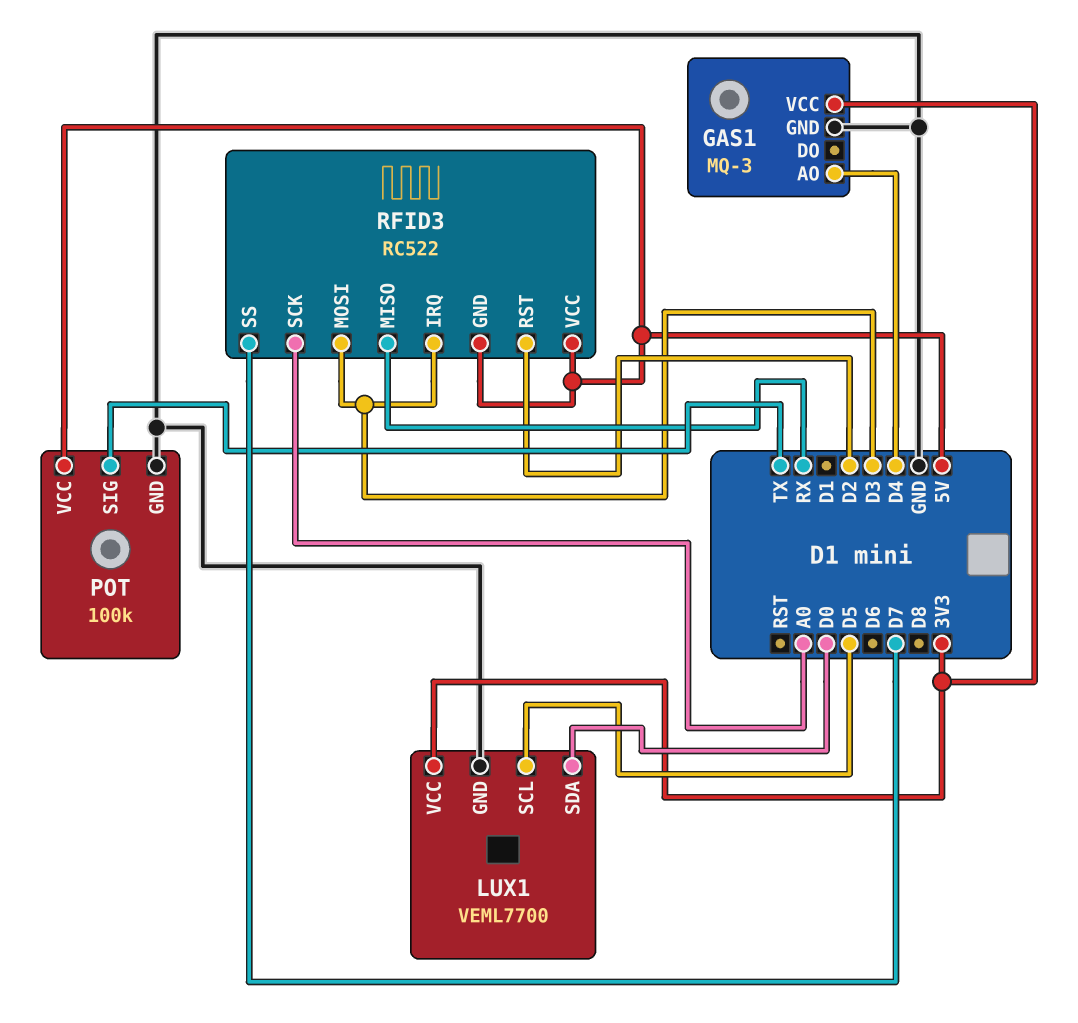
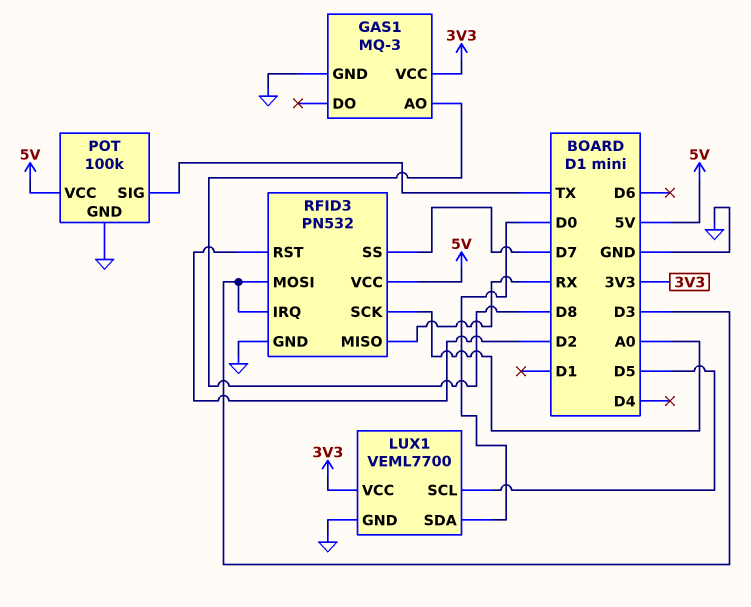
GAS1 pin AO: D4 -> D8
RFID3: RC522 -> PN532
RFID3 pin GND: 5V -> GND

